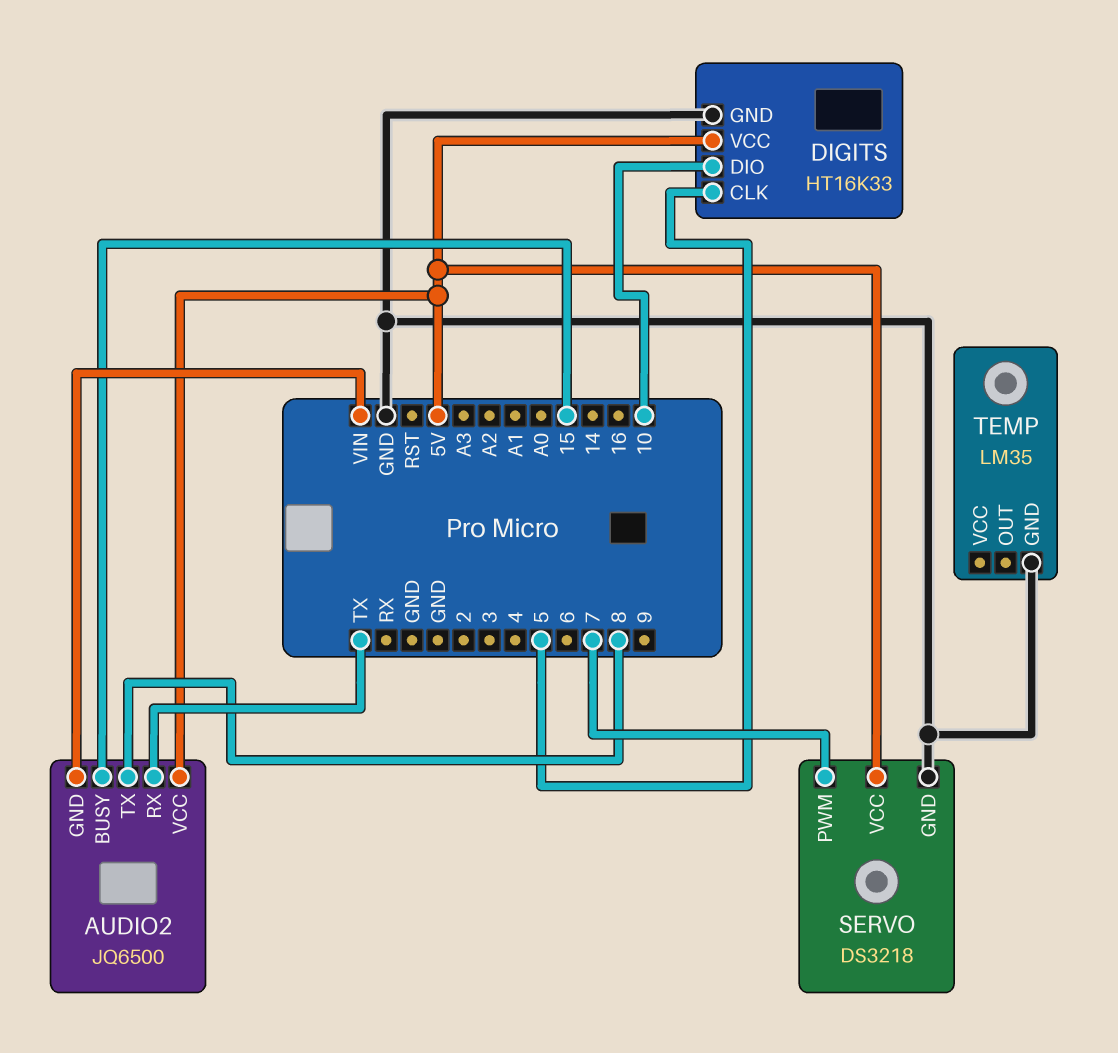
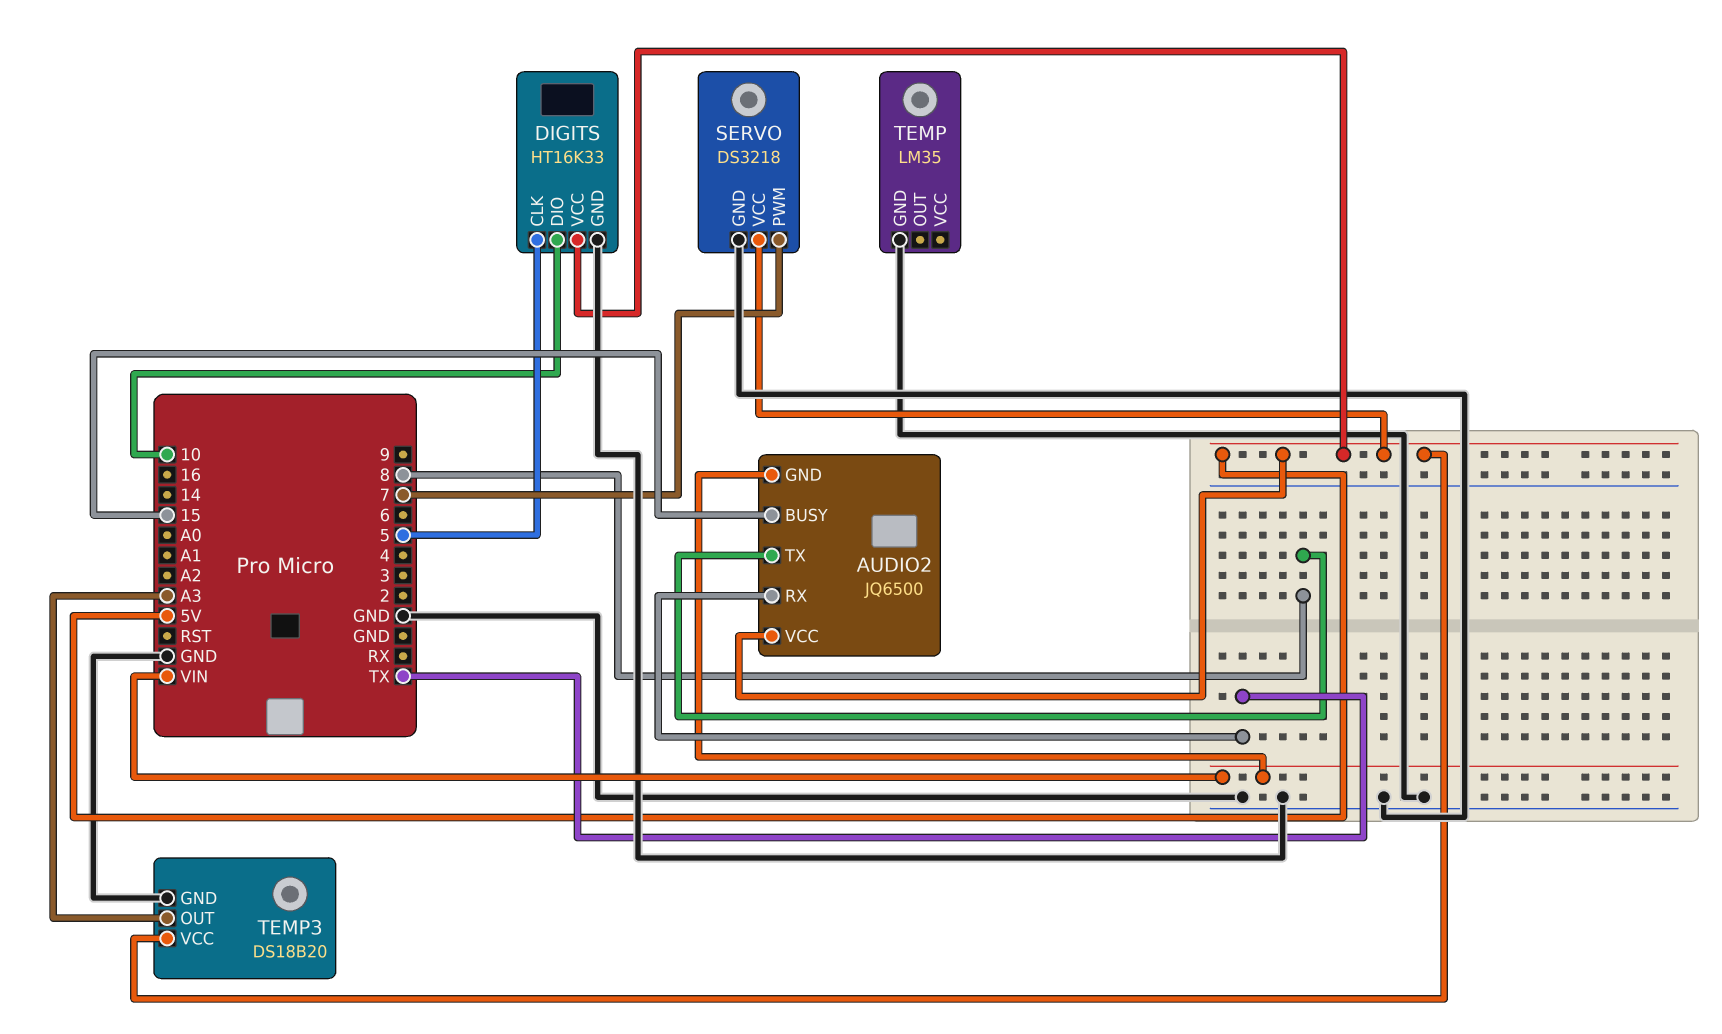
TEMP3: none -> DS18B20
TEMP3 pin GND: none -> GND
TEMP3 pin OUT: none -> A3
TEMP3 pin VCC: none -> 5V

